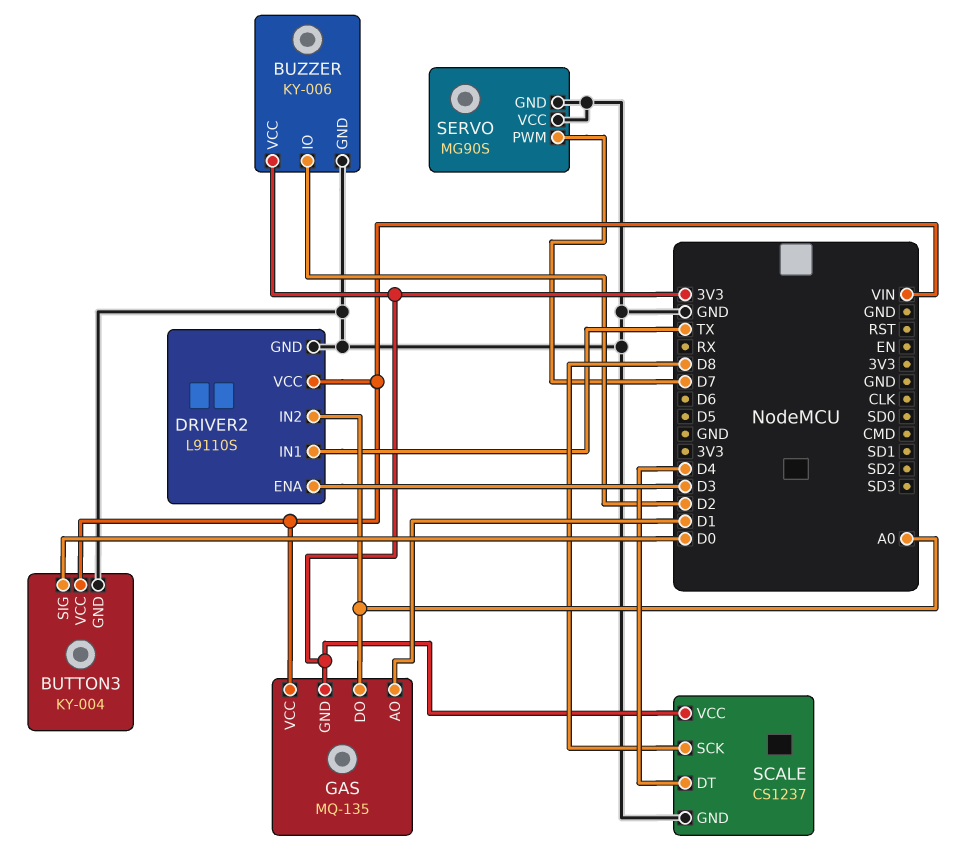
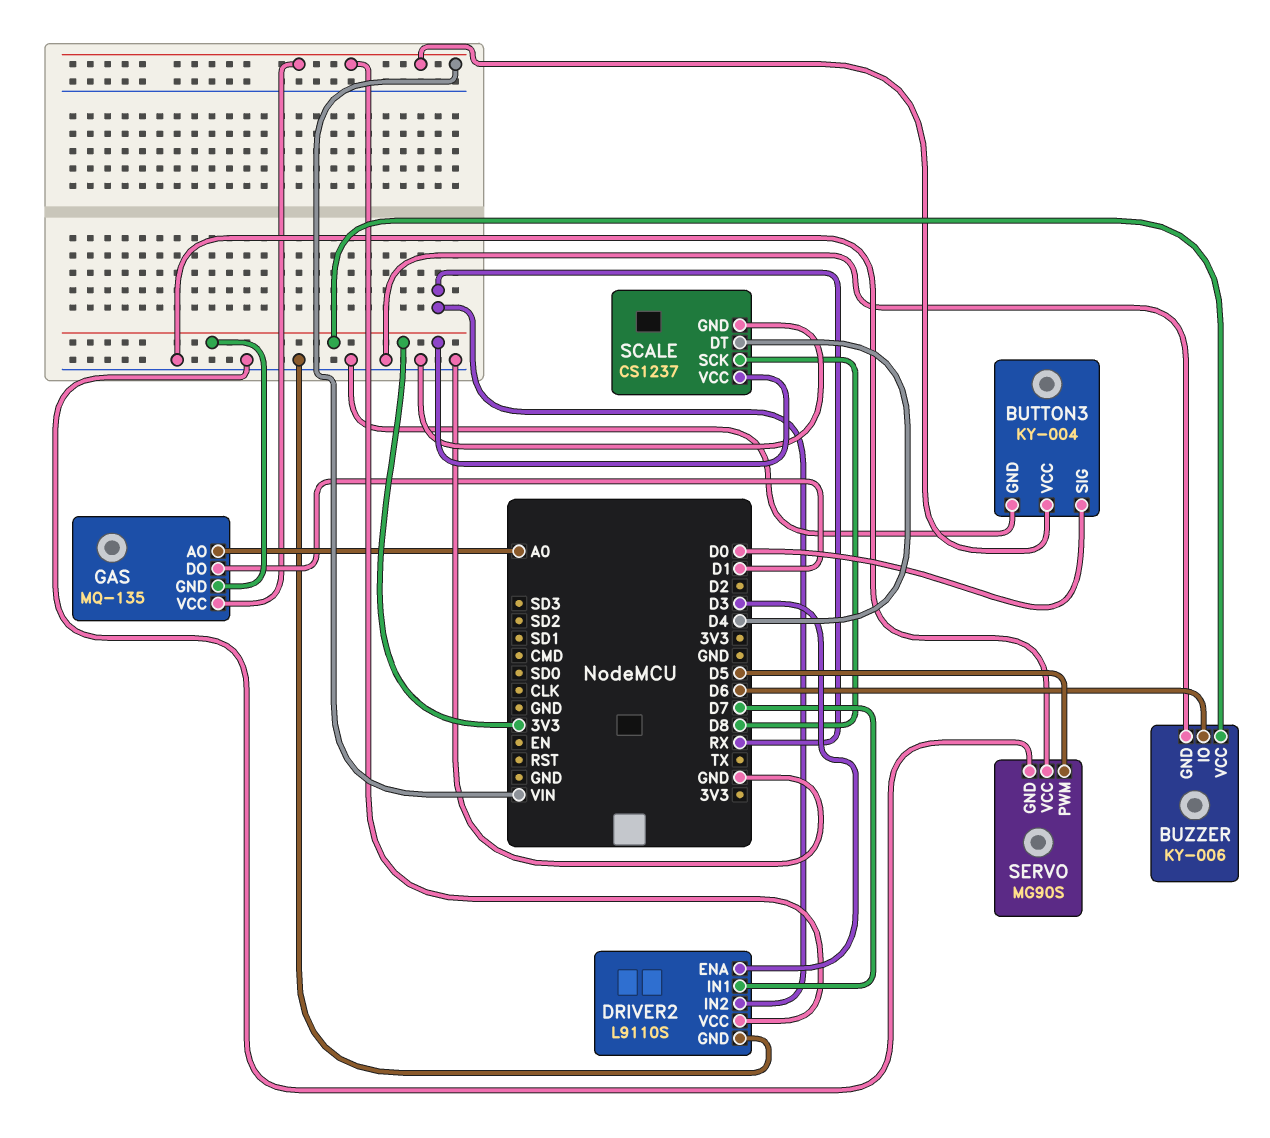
BUZZER pin IO: D2 -> D6
DRIVER2 pin IN1: TX -> D7
DRIVER2 pin IN2: A0 -> RX
GAS pin AO: D1 -> A0
GAS pin DO: A0 -> D1
SERVO pin PWM: D7 -> D5

